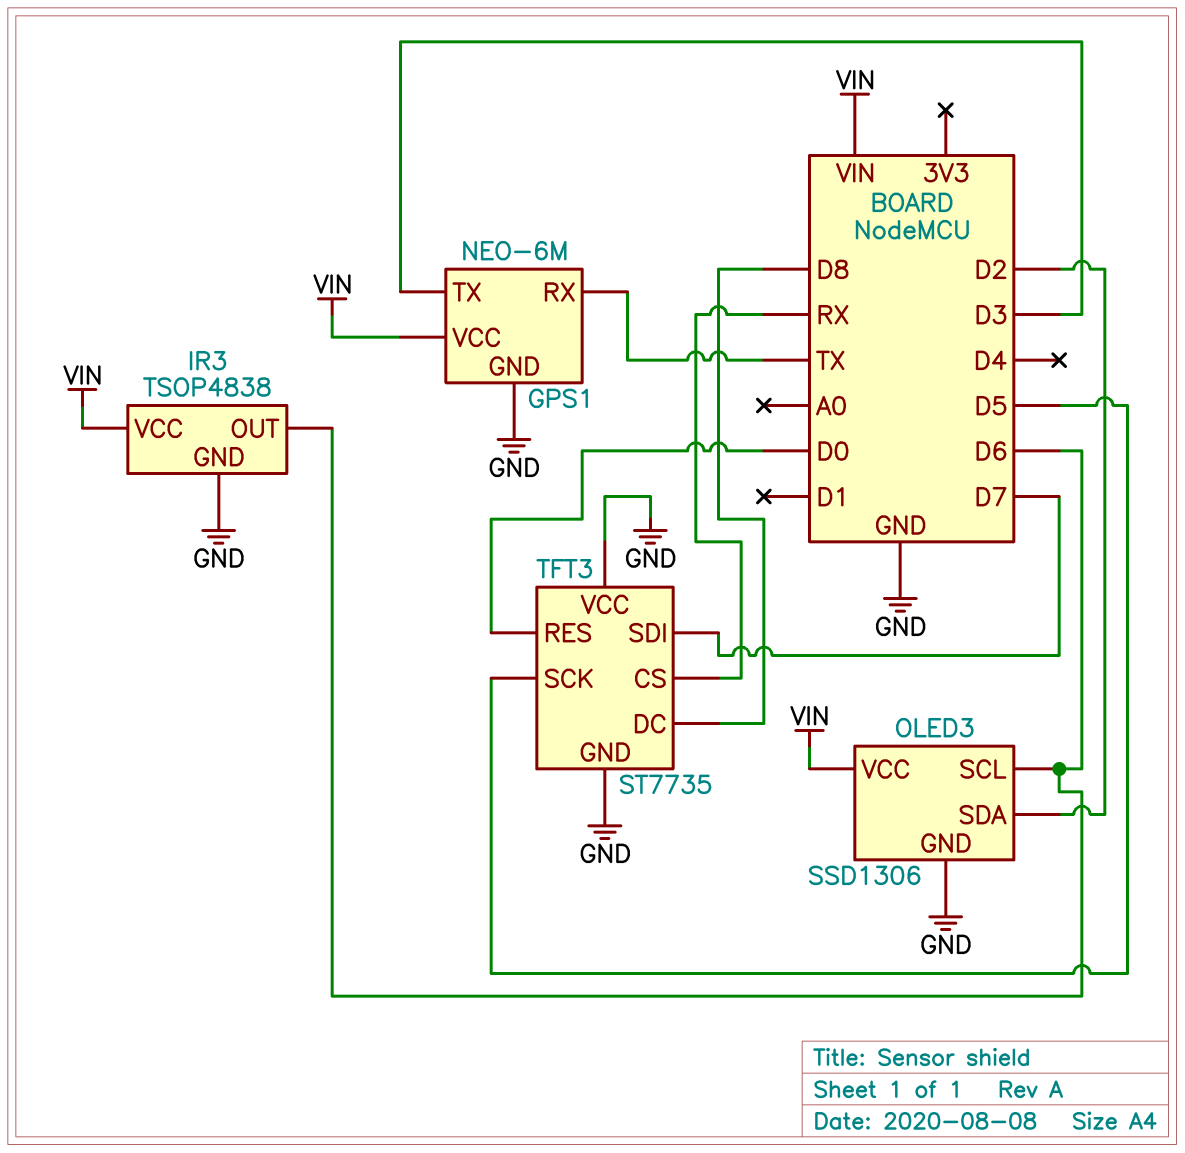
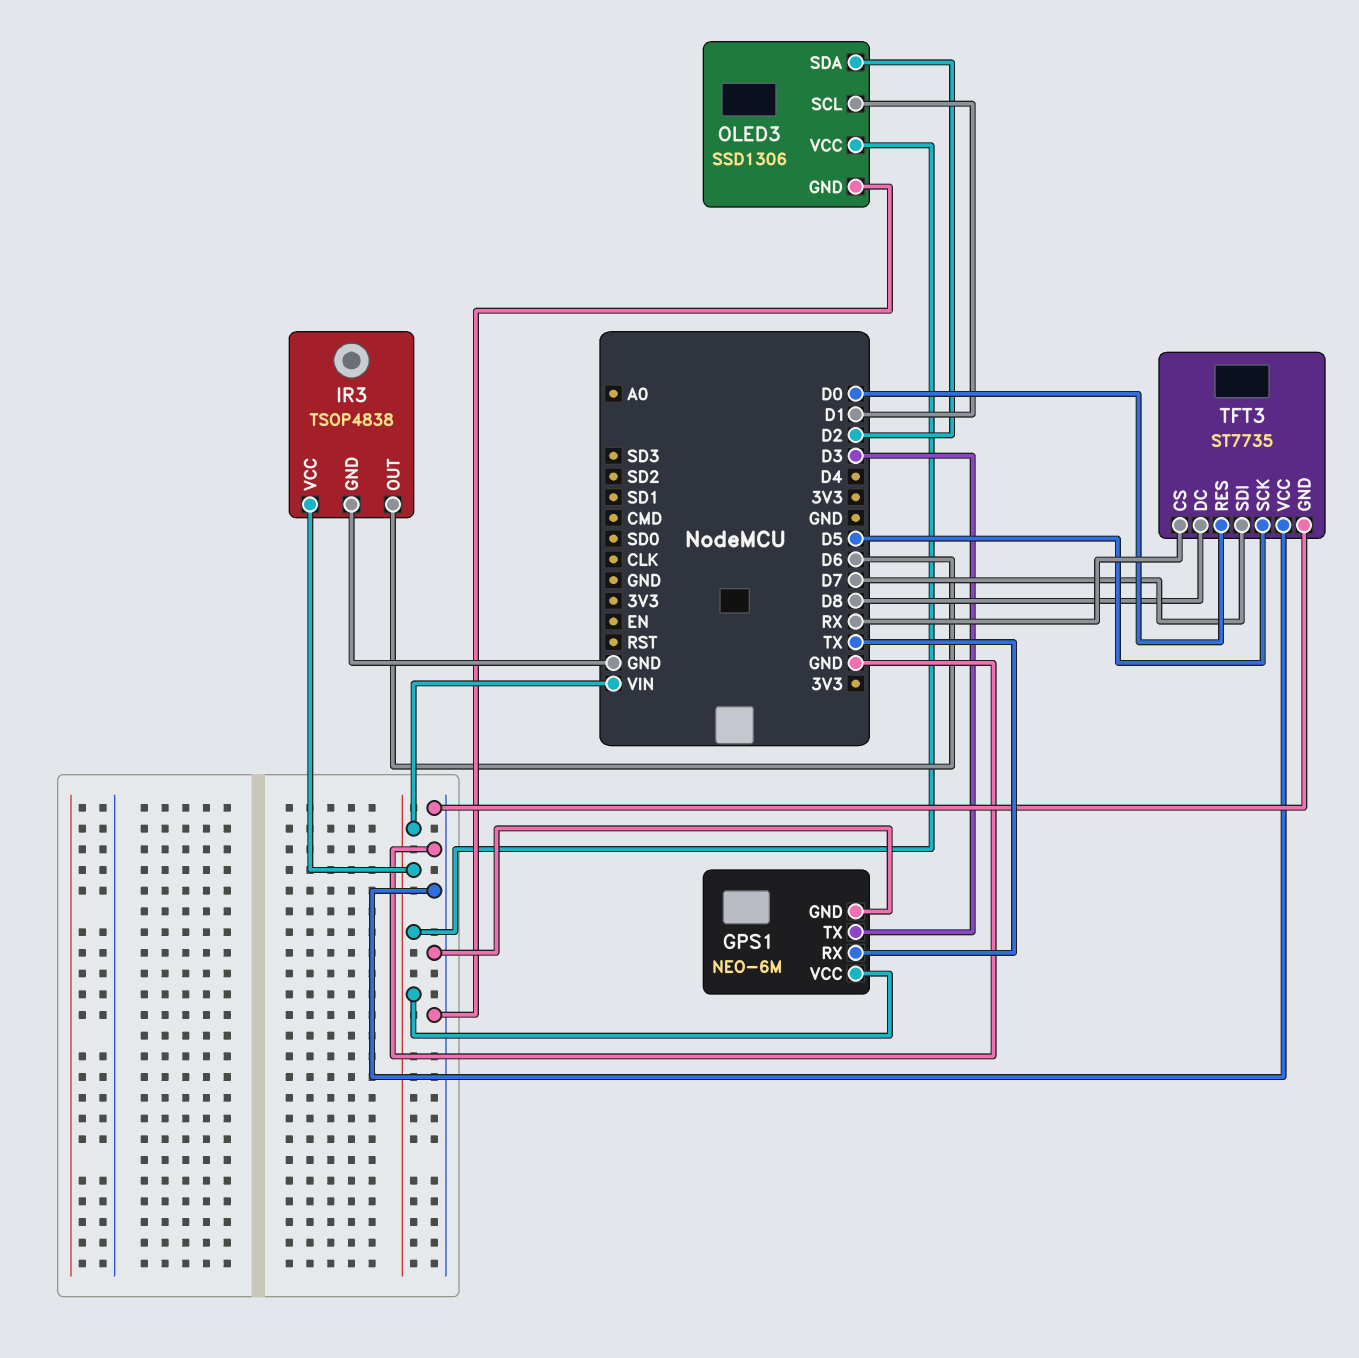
OLED3 pin SCL: D6 -> D1

